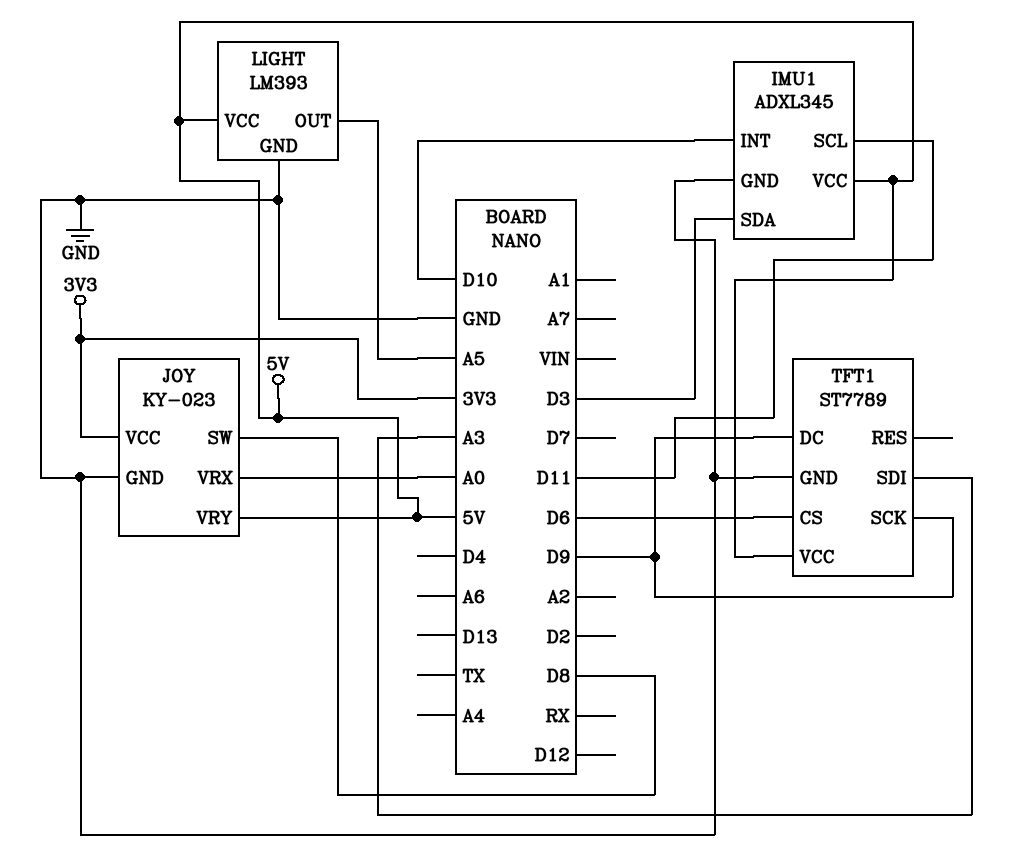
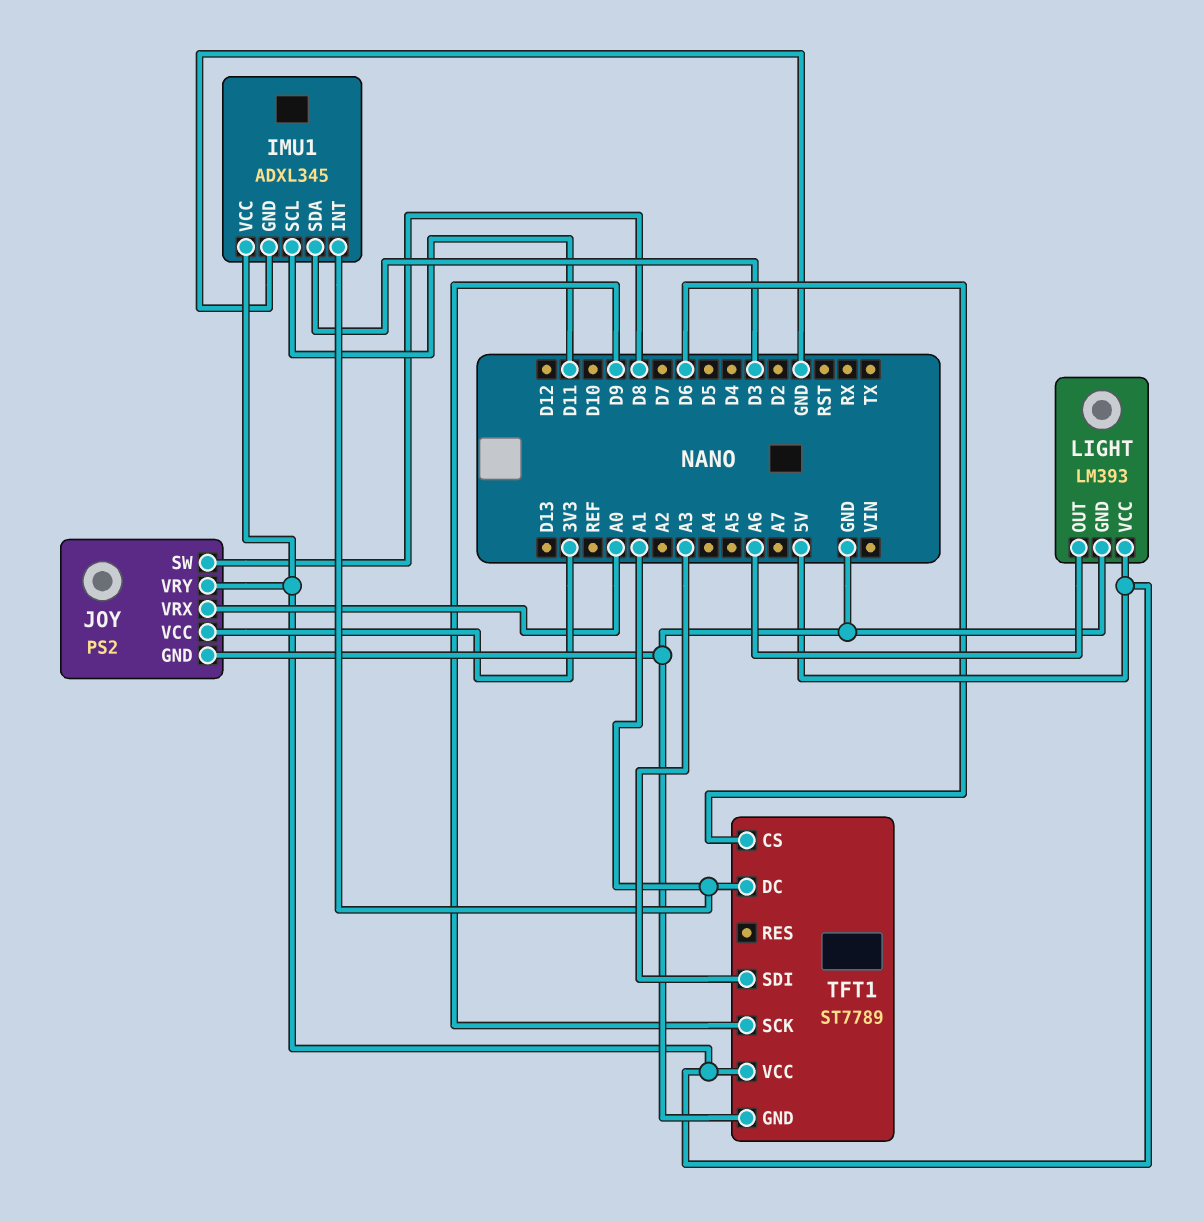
IMU1 pin INT: D10 -> A1
JOY: KY-023 -> PS2
LIGHT pin OUT: A5 -> A6
TFT1 pin DC: D9 -> A1

